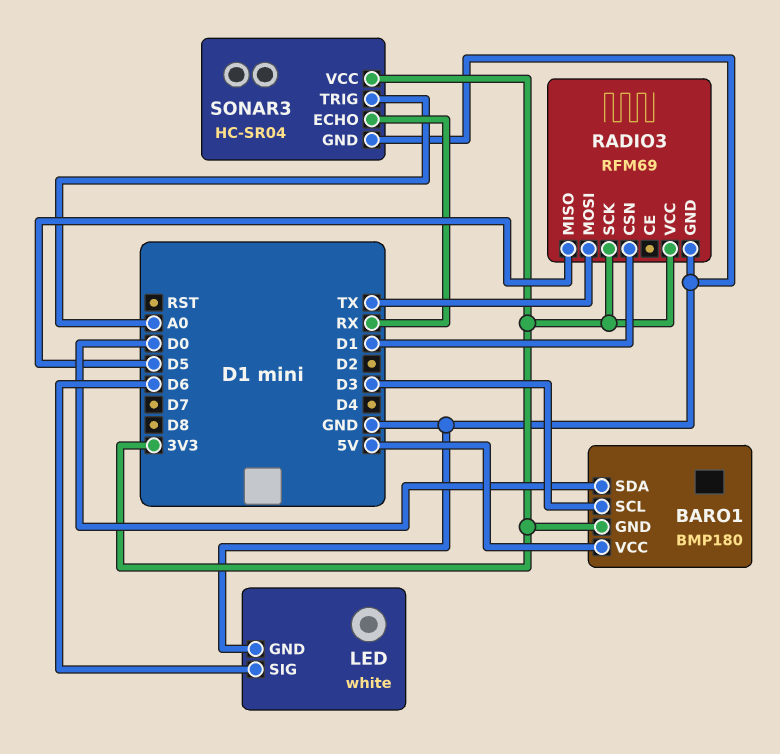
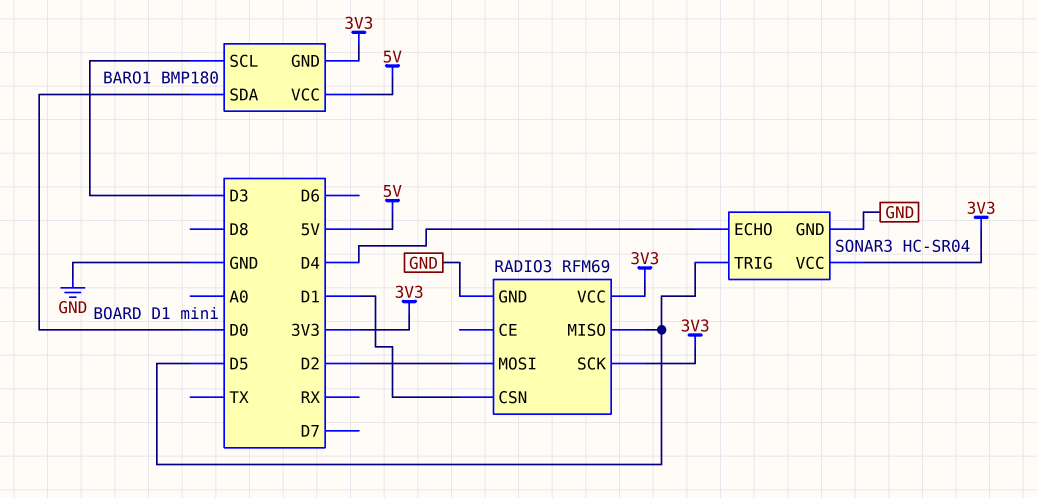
LED: white -> none
LED pin GND: GND -> none
LED pin SIG: D6 -> none
RADIO3 pin MOSI: TX -> D2
SONAR3 pin ECHO: RX -> D4
SONAR3 pin TRIG: A0 -> D5

